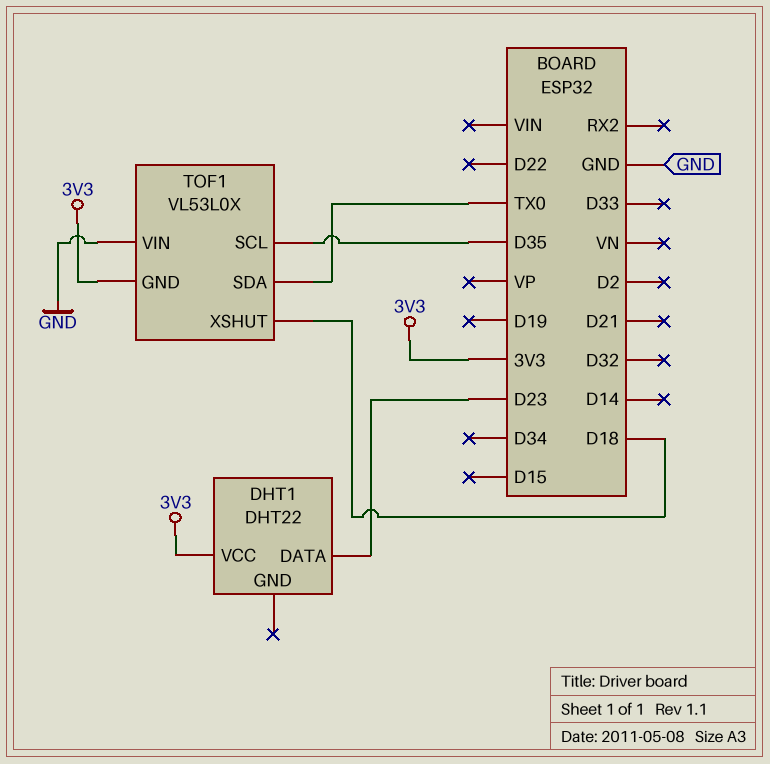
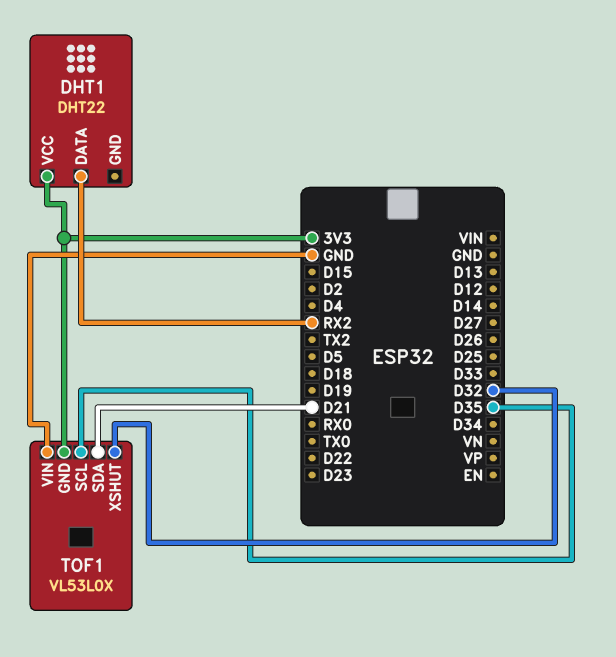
DHT1 pin DATA: D23 -> RX2
TOF1 pin SDA: TX0 -> D21
TOF1 pin XSHUT: D18 -> D32

